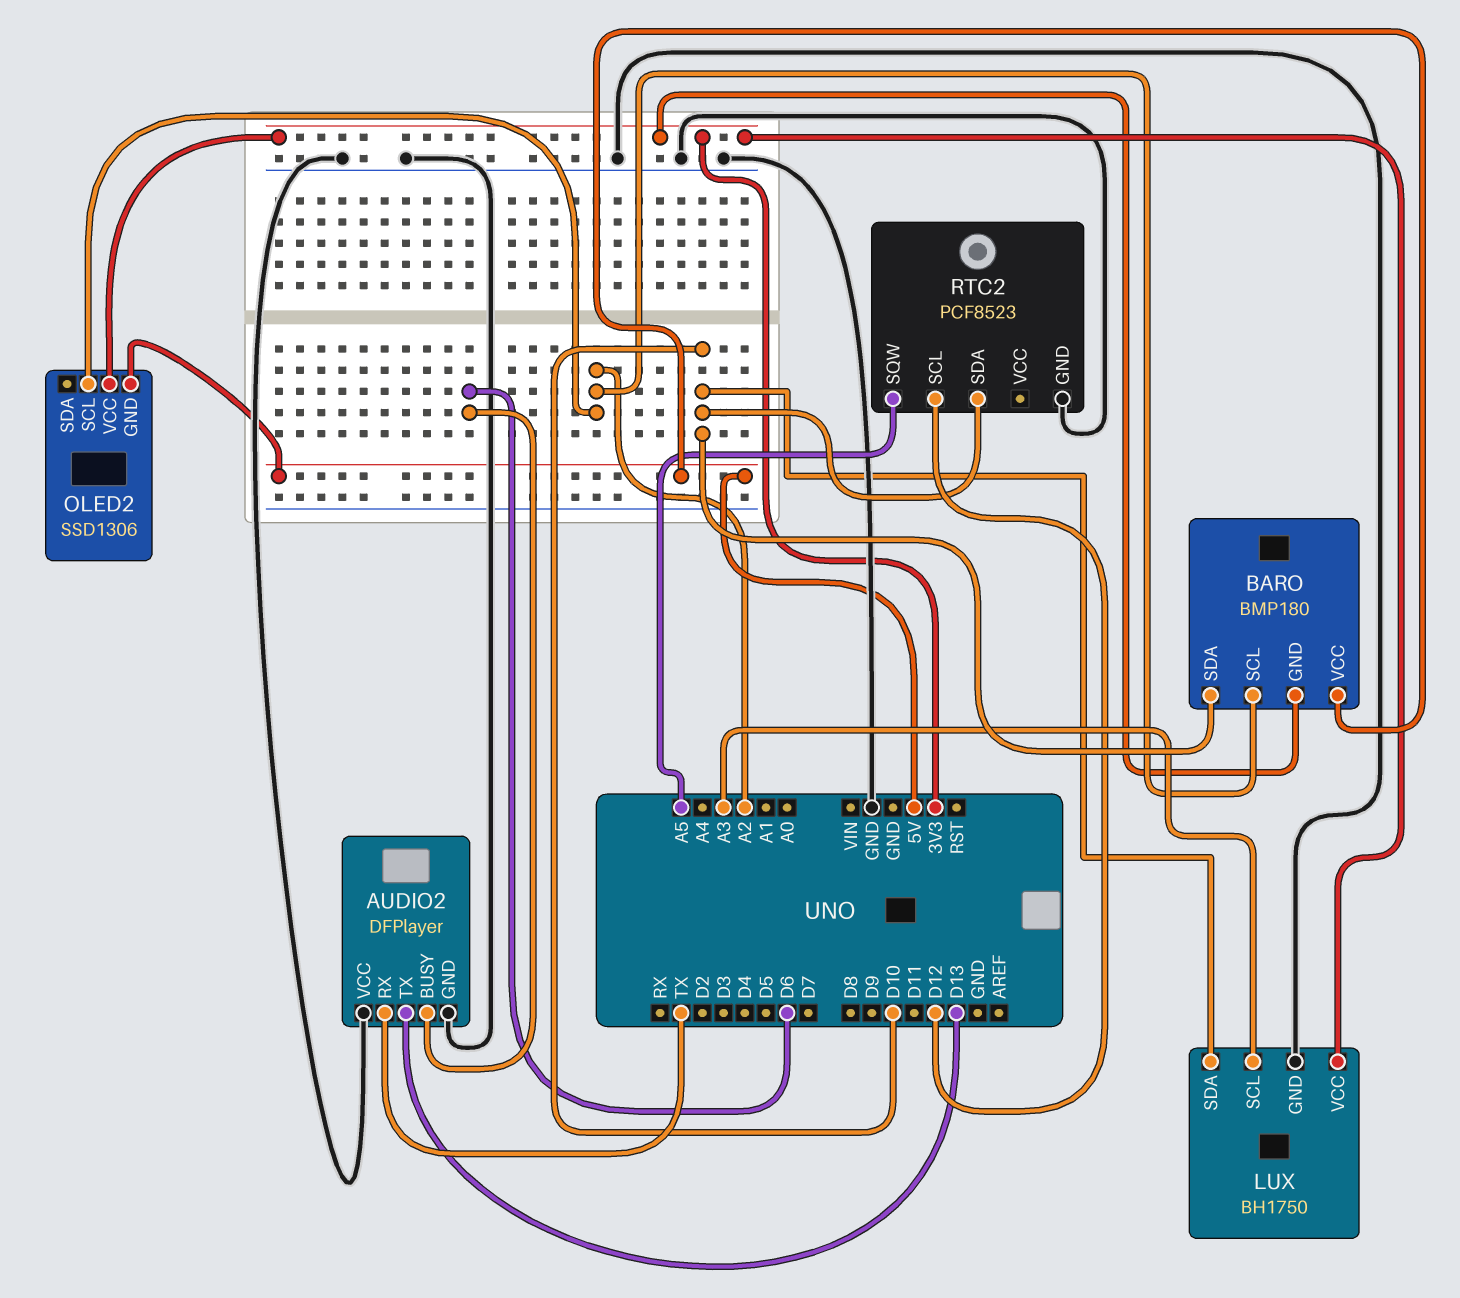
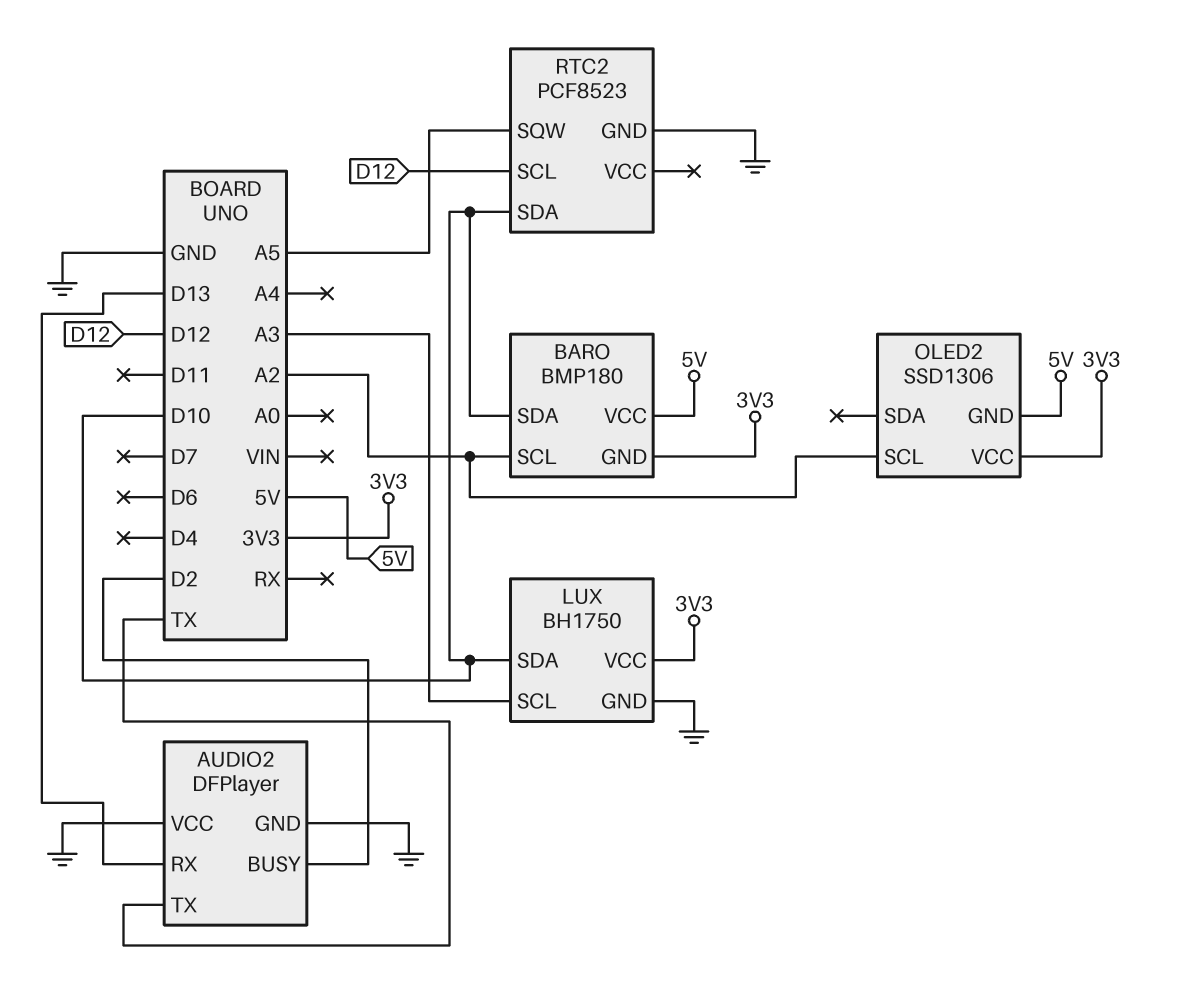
AUDIO2 pin BUSY: D6 -> D2
AUDIO2 pin RX: TX -> D13
AUDIO2 pin TX: D13 -> TX

